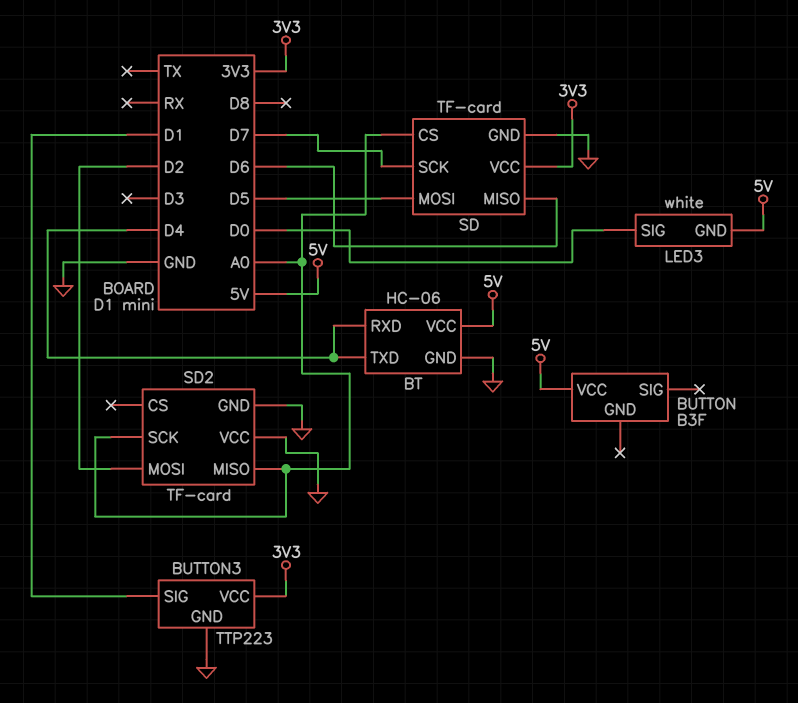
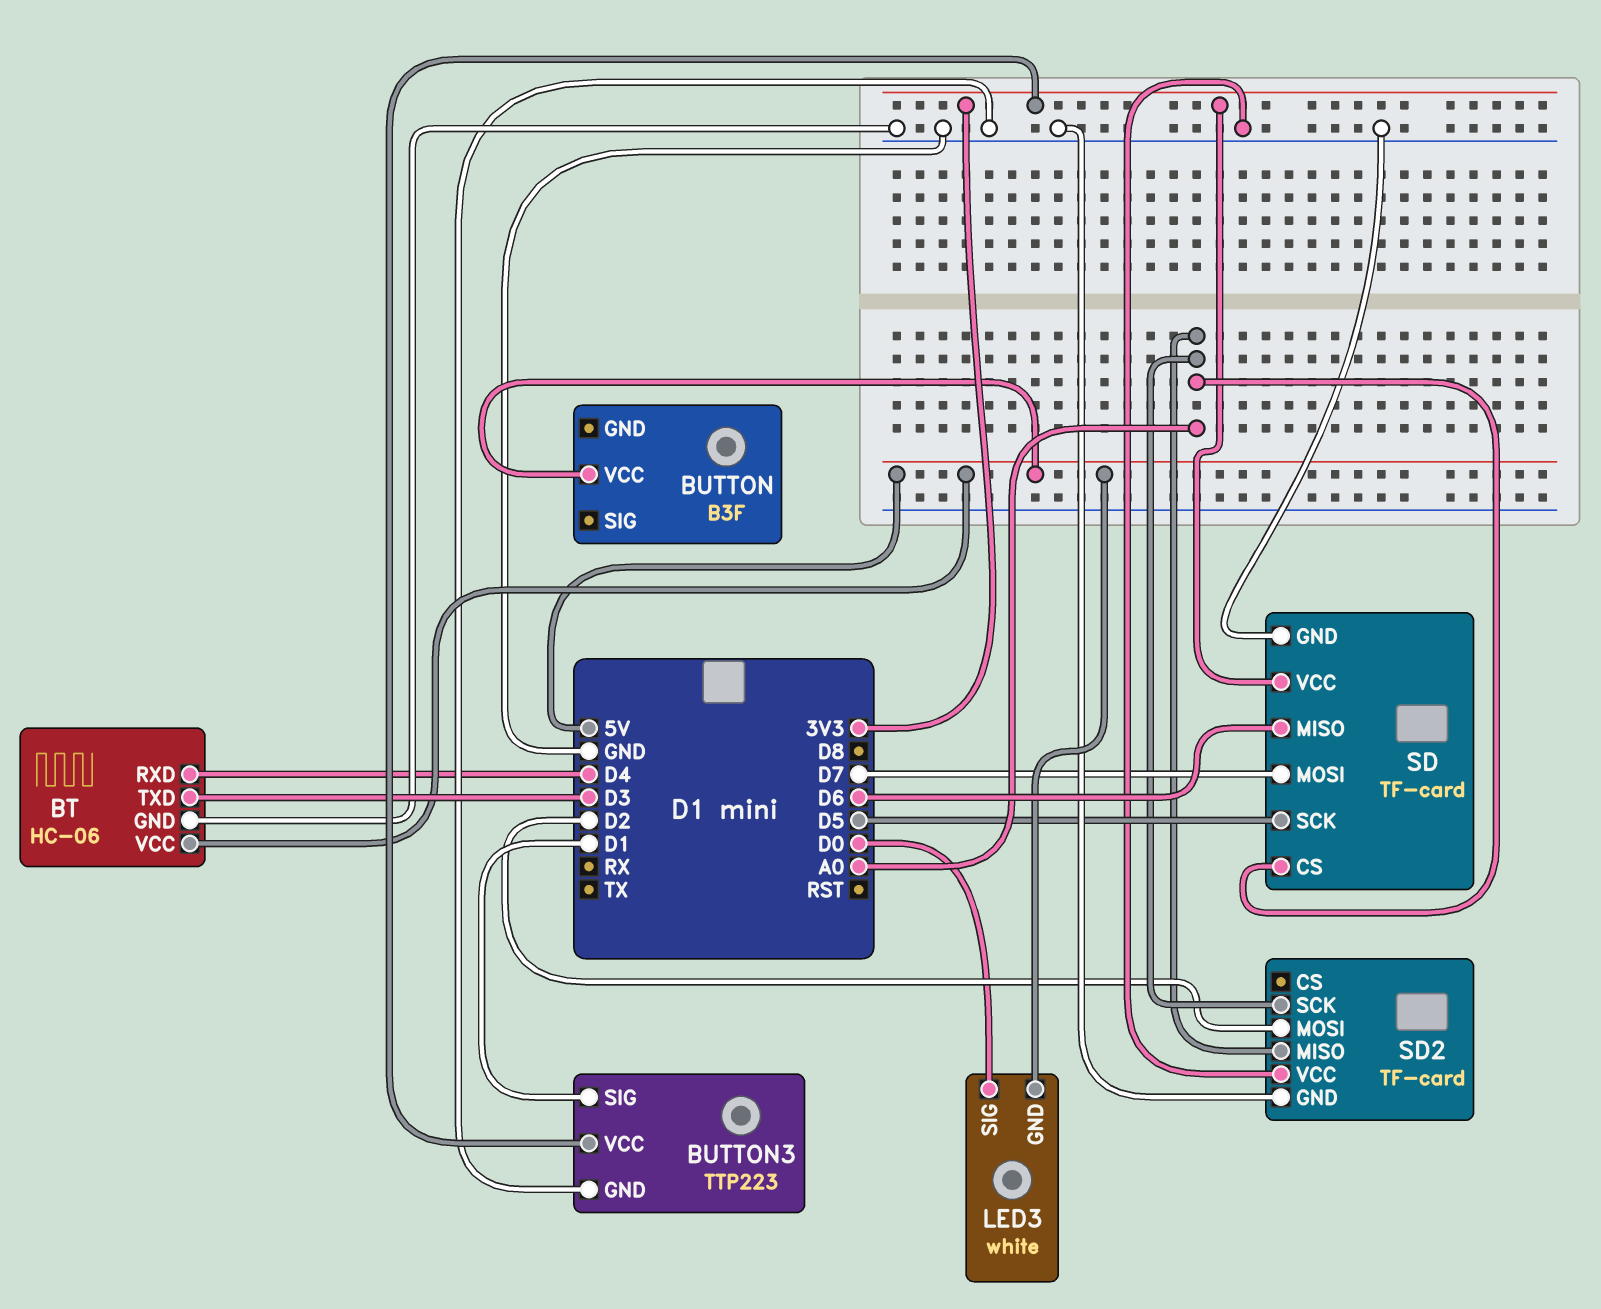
BT pin TXD: D4 -> D3
SD pin MOSI: D5 -> D7
SD pin SCK: D7 -> D5

